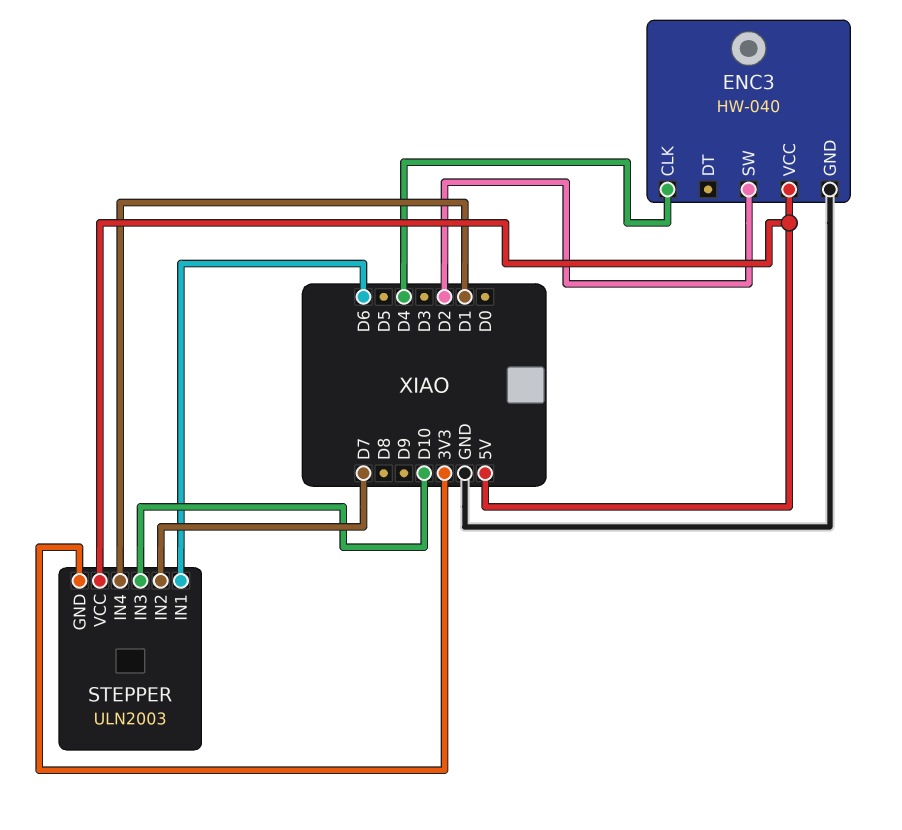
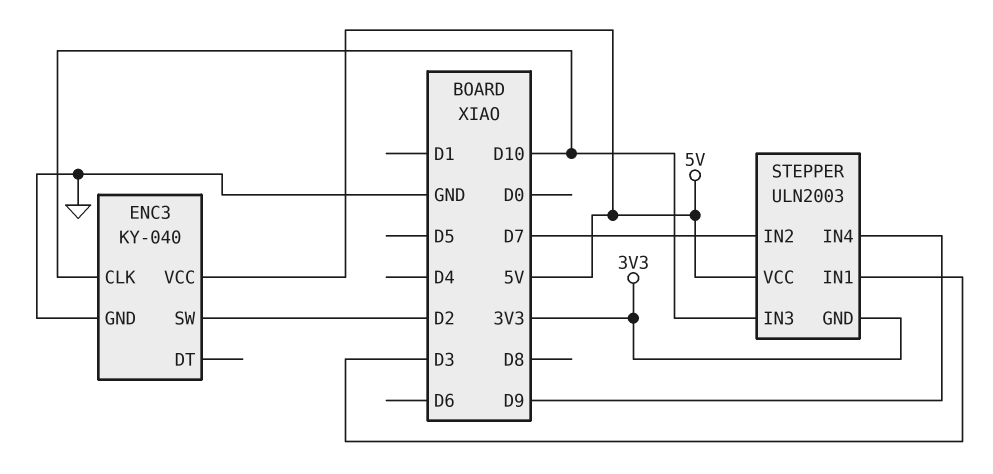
ENC3: HW-040 -> KY-040
ENC3 pin CLK: D4 -> D10
STEPPER pin IN1: D6 -> D3
STEPPER pin IN4: D1 -> D9

